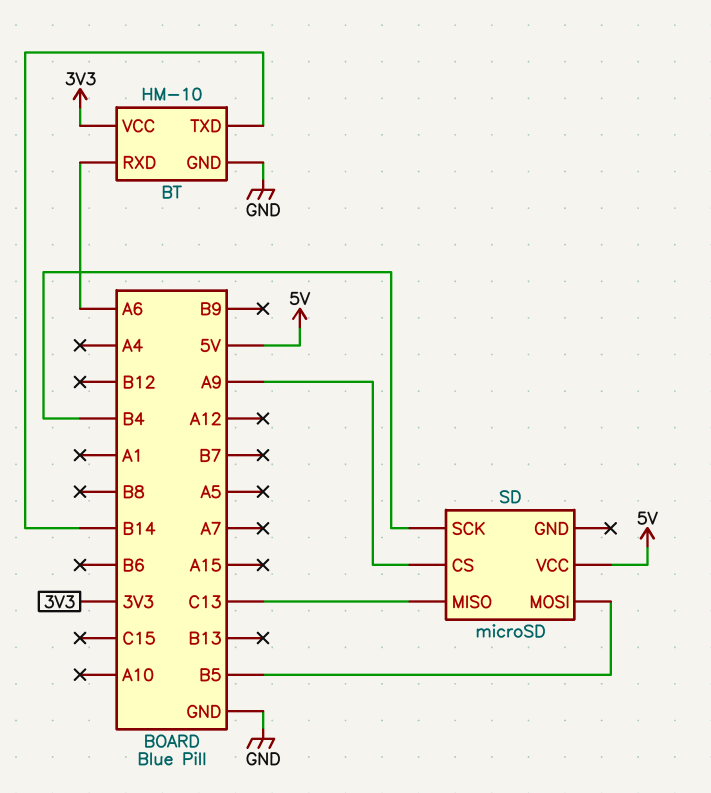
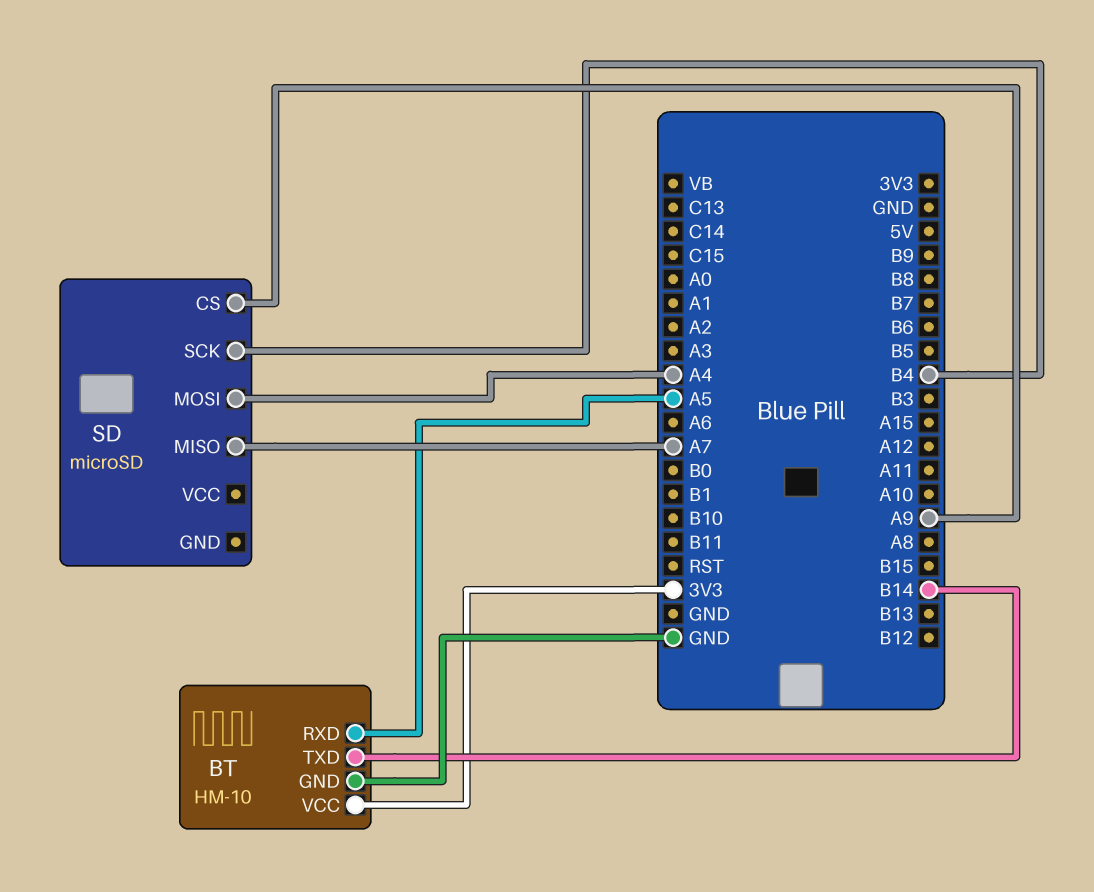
BT pin RXD: A6 -> A5
SD pin MISO: C13 -> A7
SD pin MOSI: B5 -> A4
SD pin VCC: 5V -> none

